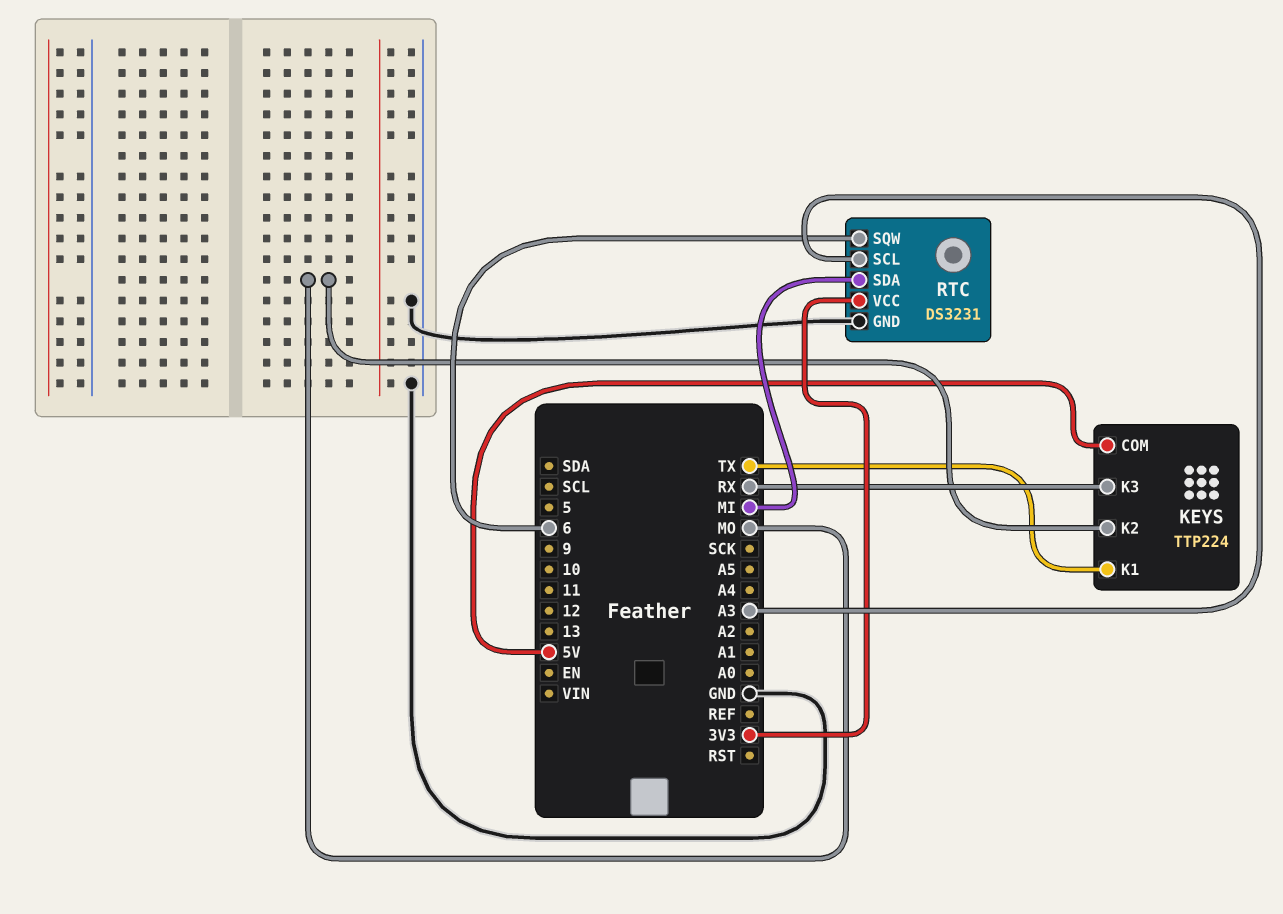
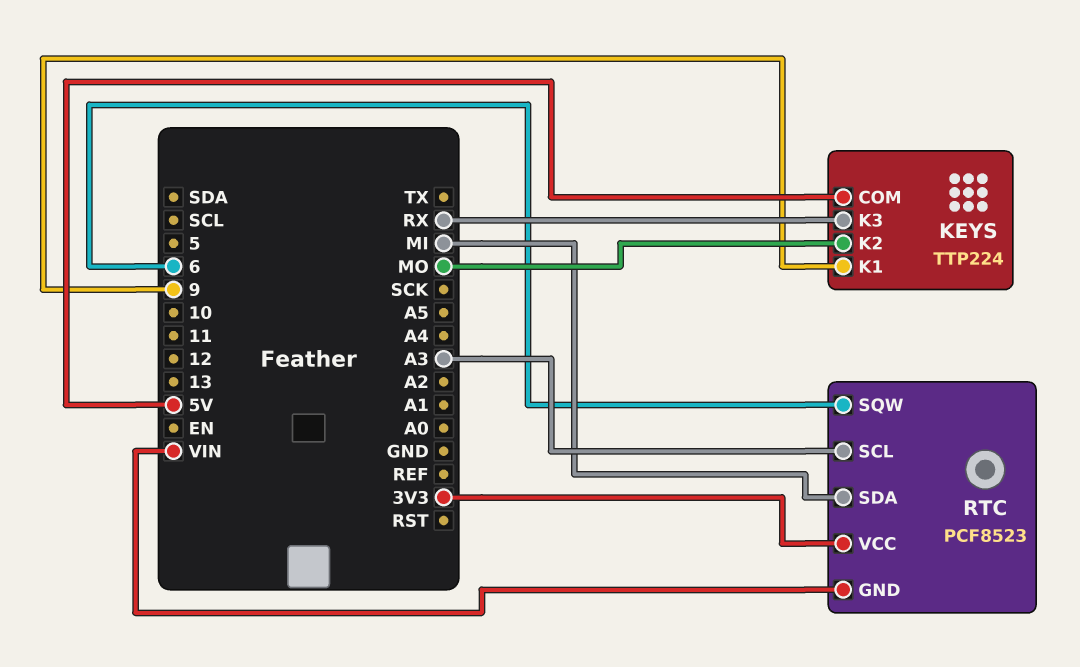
KEYS pin K1: TX -> 9
RTC: DS3231 -> PCF8523
RTC pin GND: GND -> VIN

